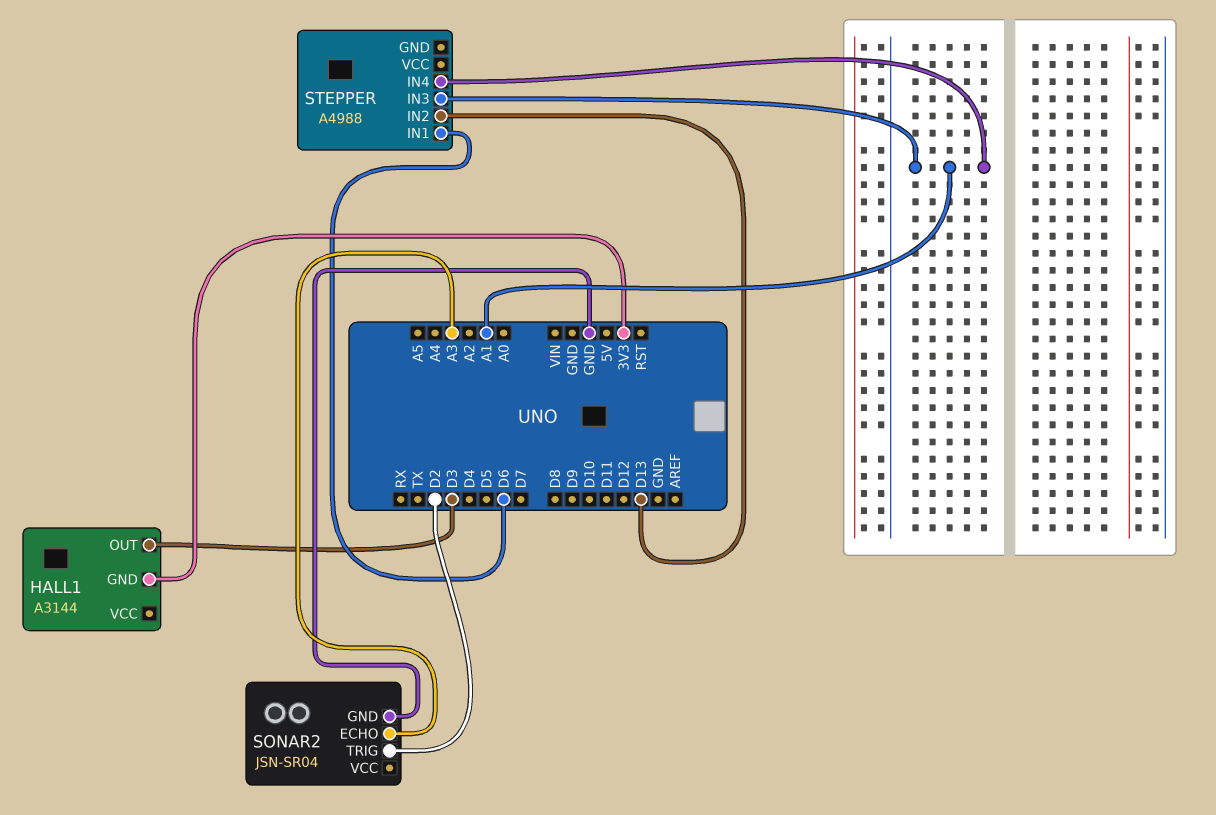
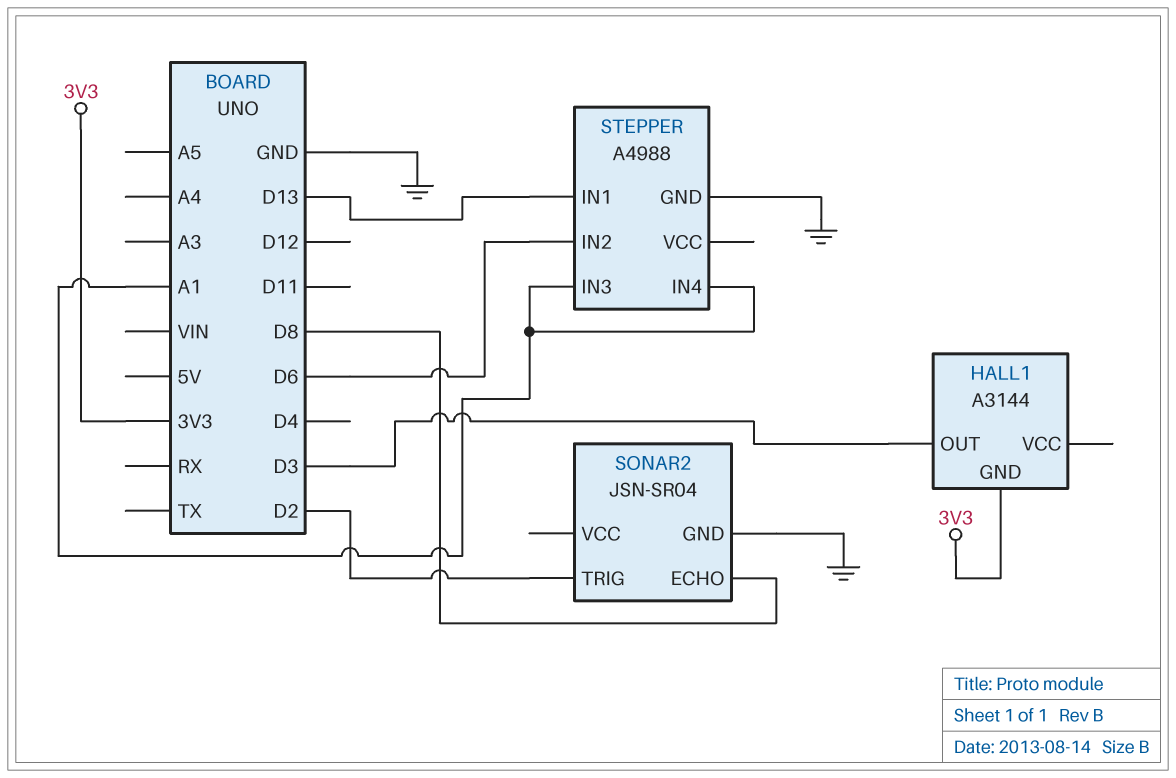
SONAR2 pin ECHO: A3 -> D8
STEPPER pin GND: none -> GND
STEPPER pin IN1: D6 -> D13
STEPPER pin IN2: D13 -> D6

